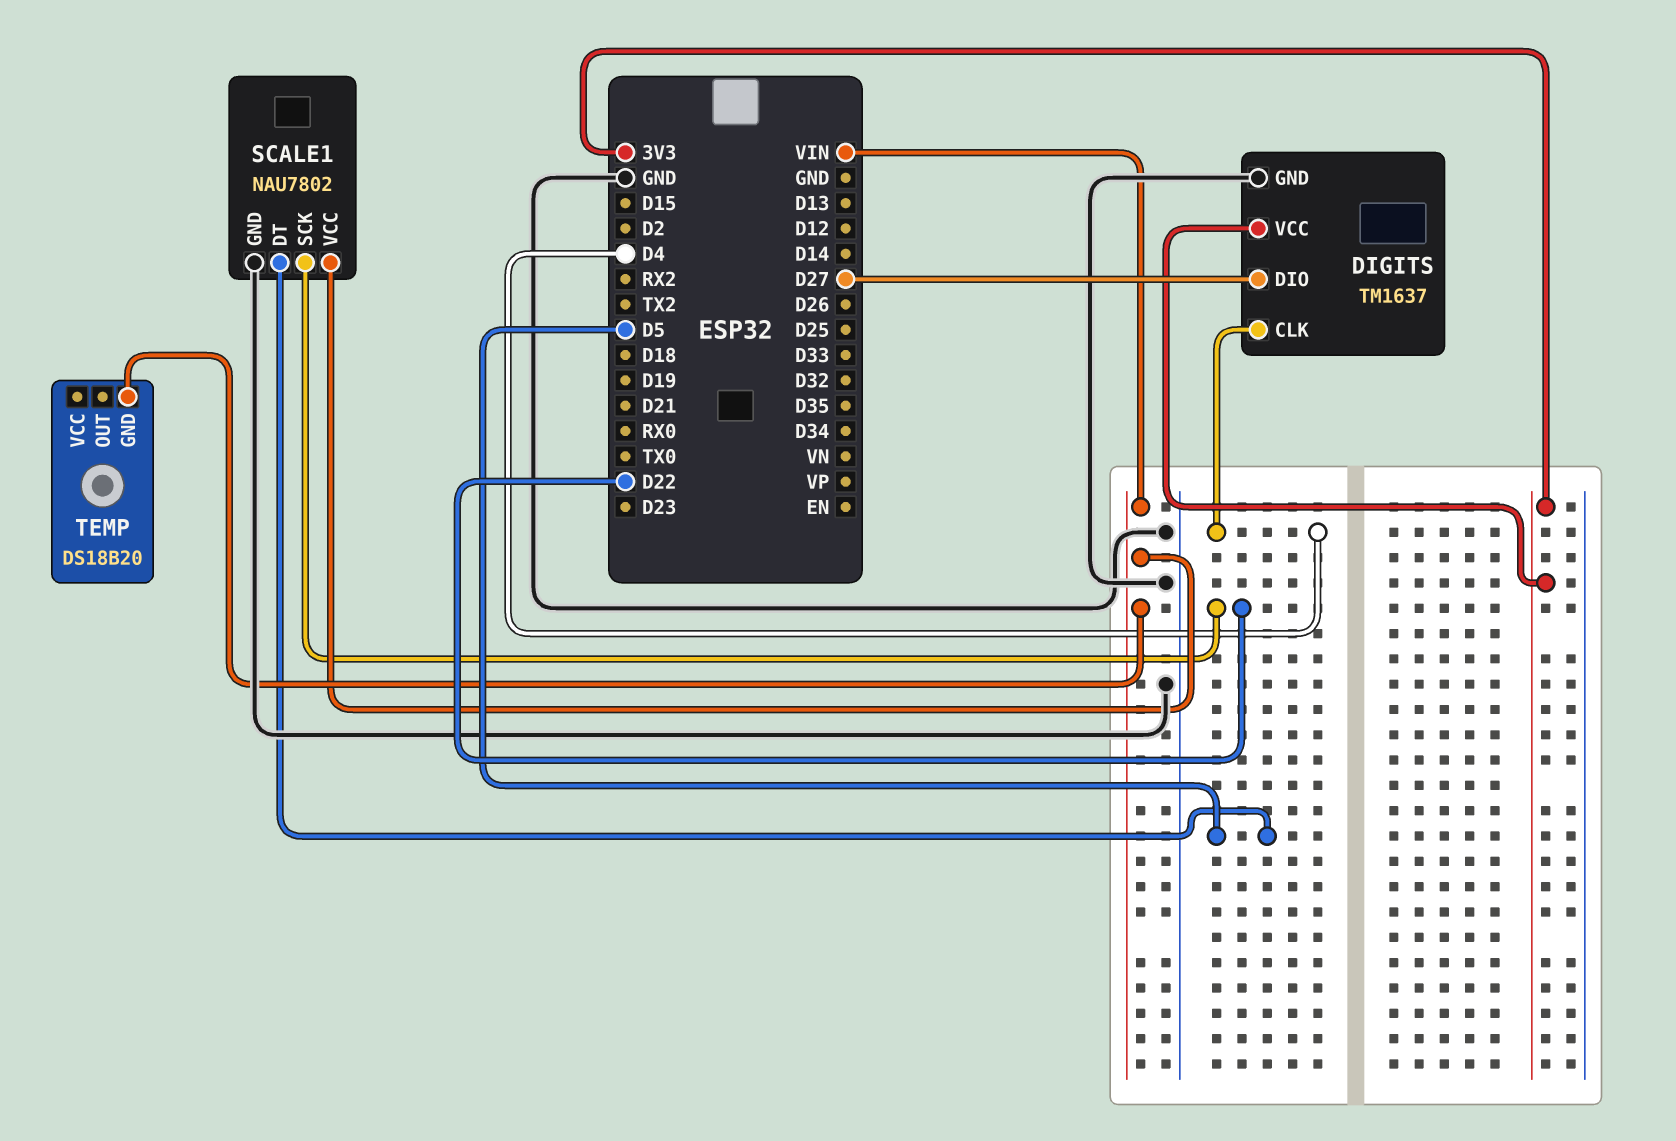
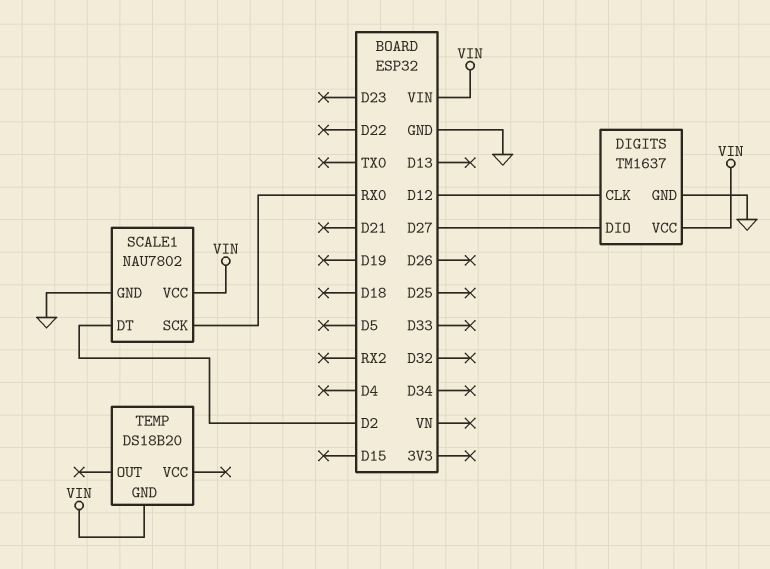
DIGITS pin CLK: D4 -> D12
DIGITS pin VCC: 3V3 -> VIN
SCALE1 pin DT: D5 -> D2
SCALE1 pin SCK: D22 -> RX0

